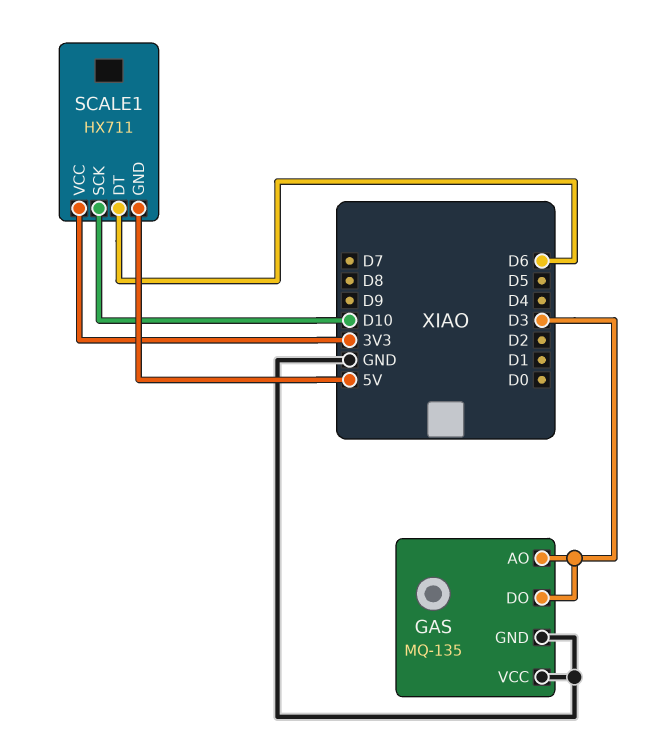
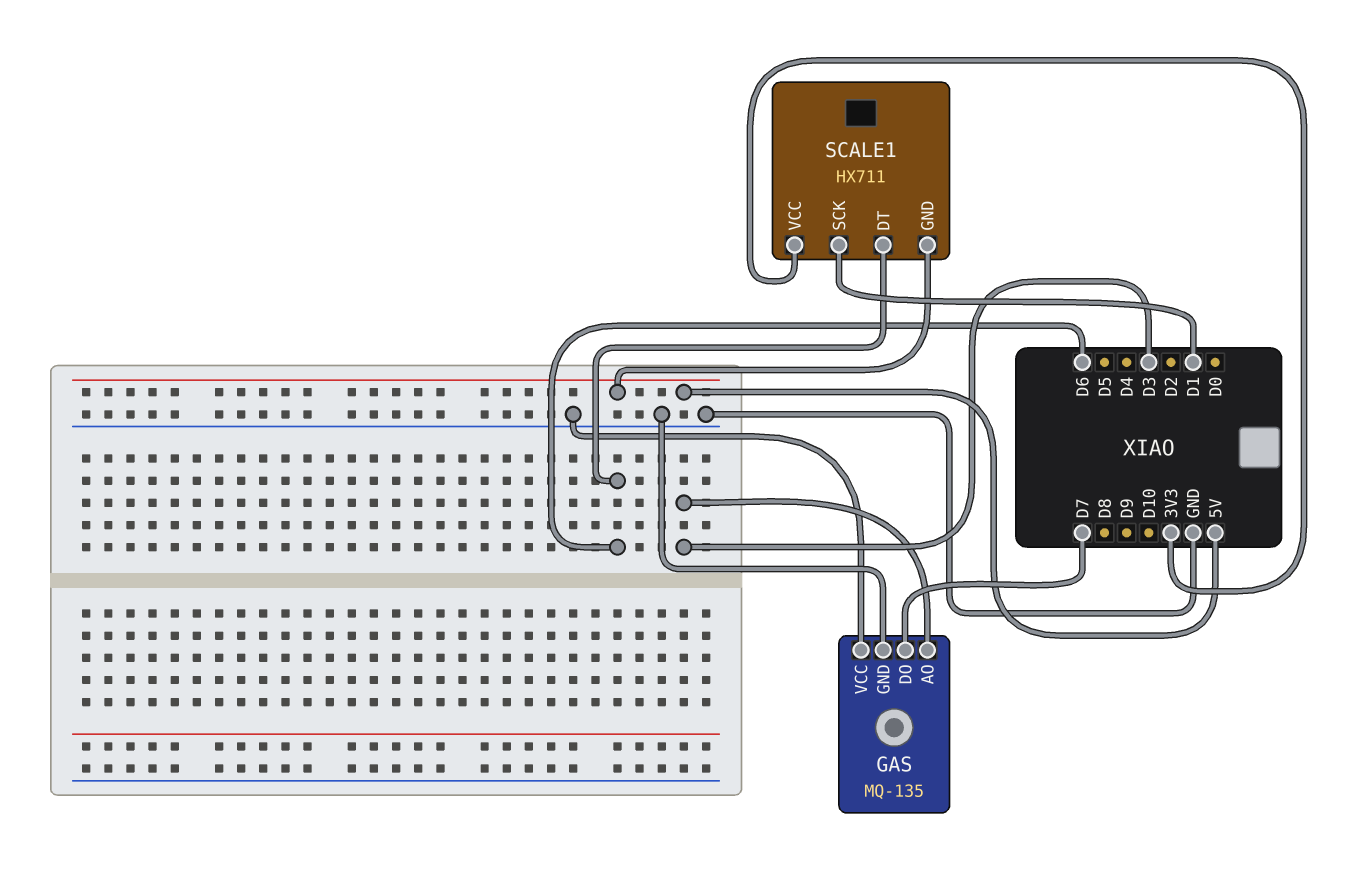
GAS pin DO: D3 -> D7
SCALE1 pin SCK: D10 -> D1

